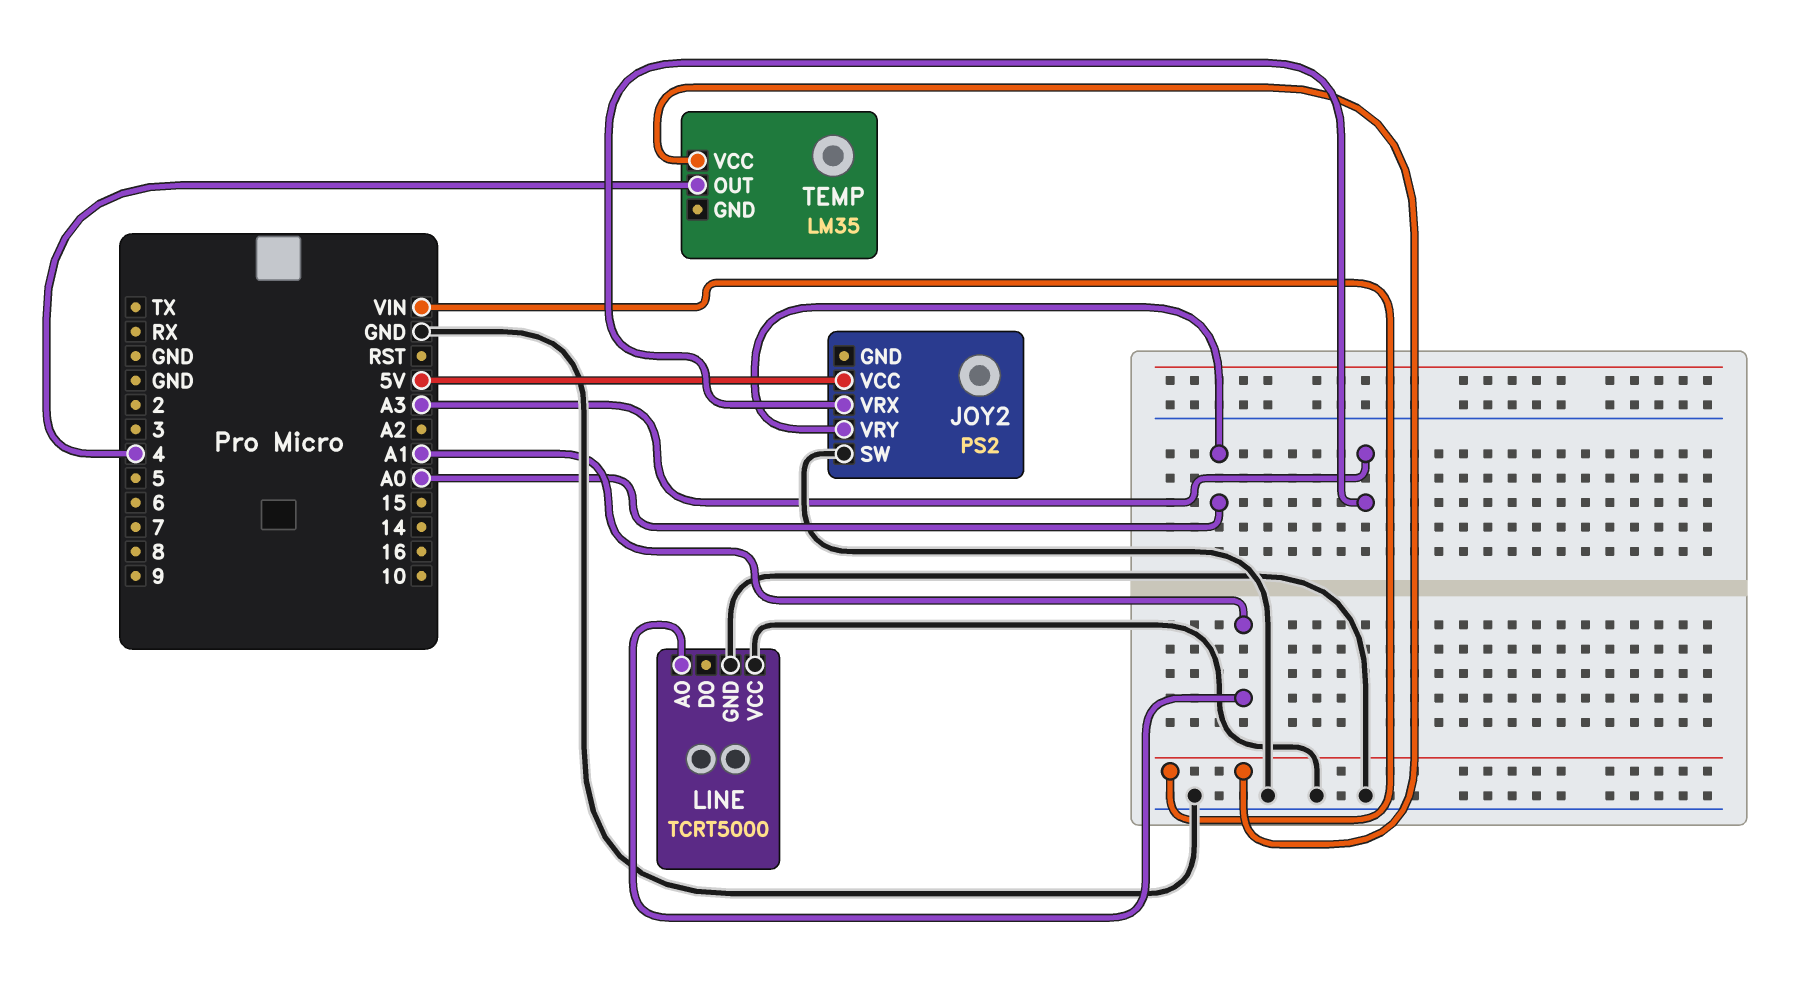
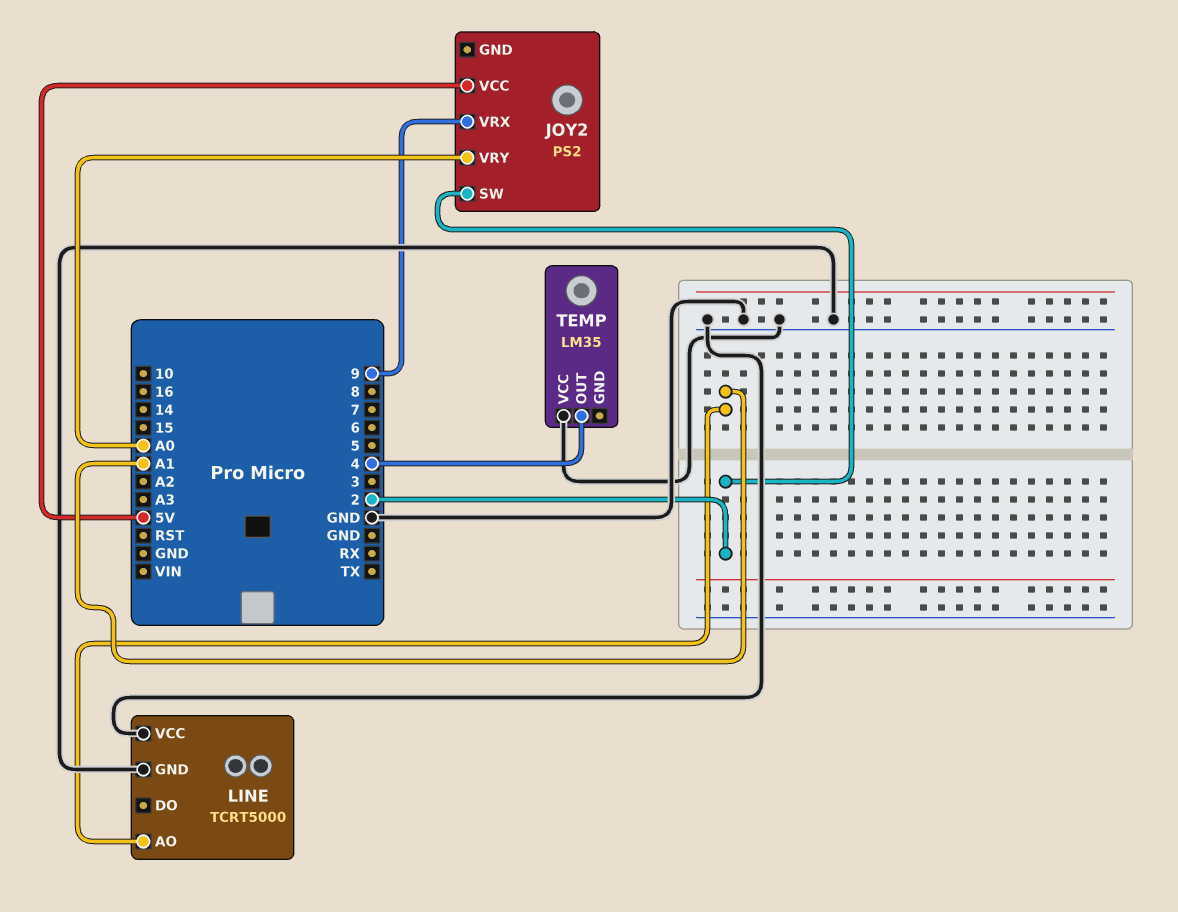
JOY2 pin SW: GND -> 2
JOY2 pin VRX: A3 -> 9
TEMP pin VCC: VIN -> GND

